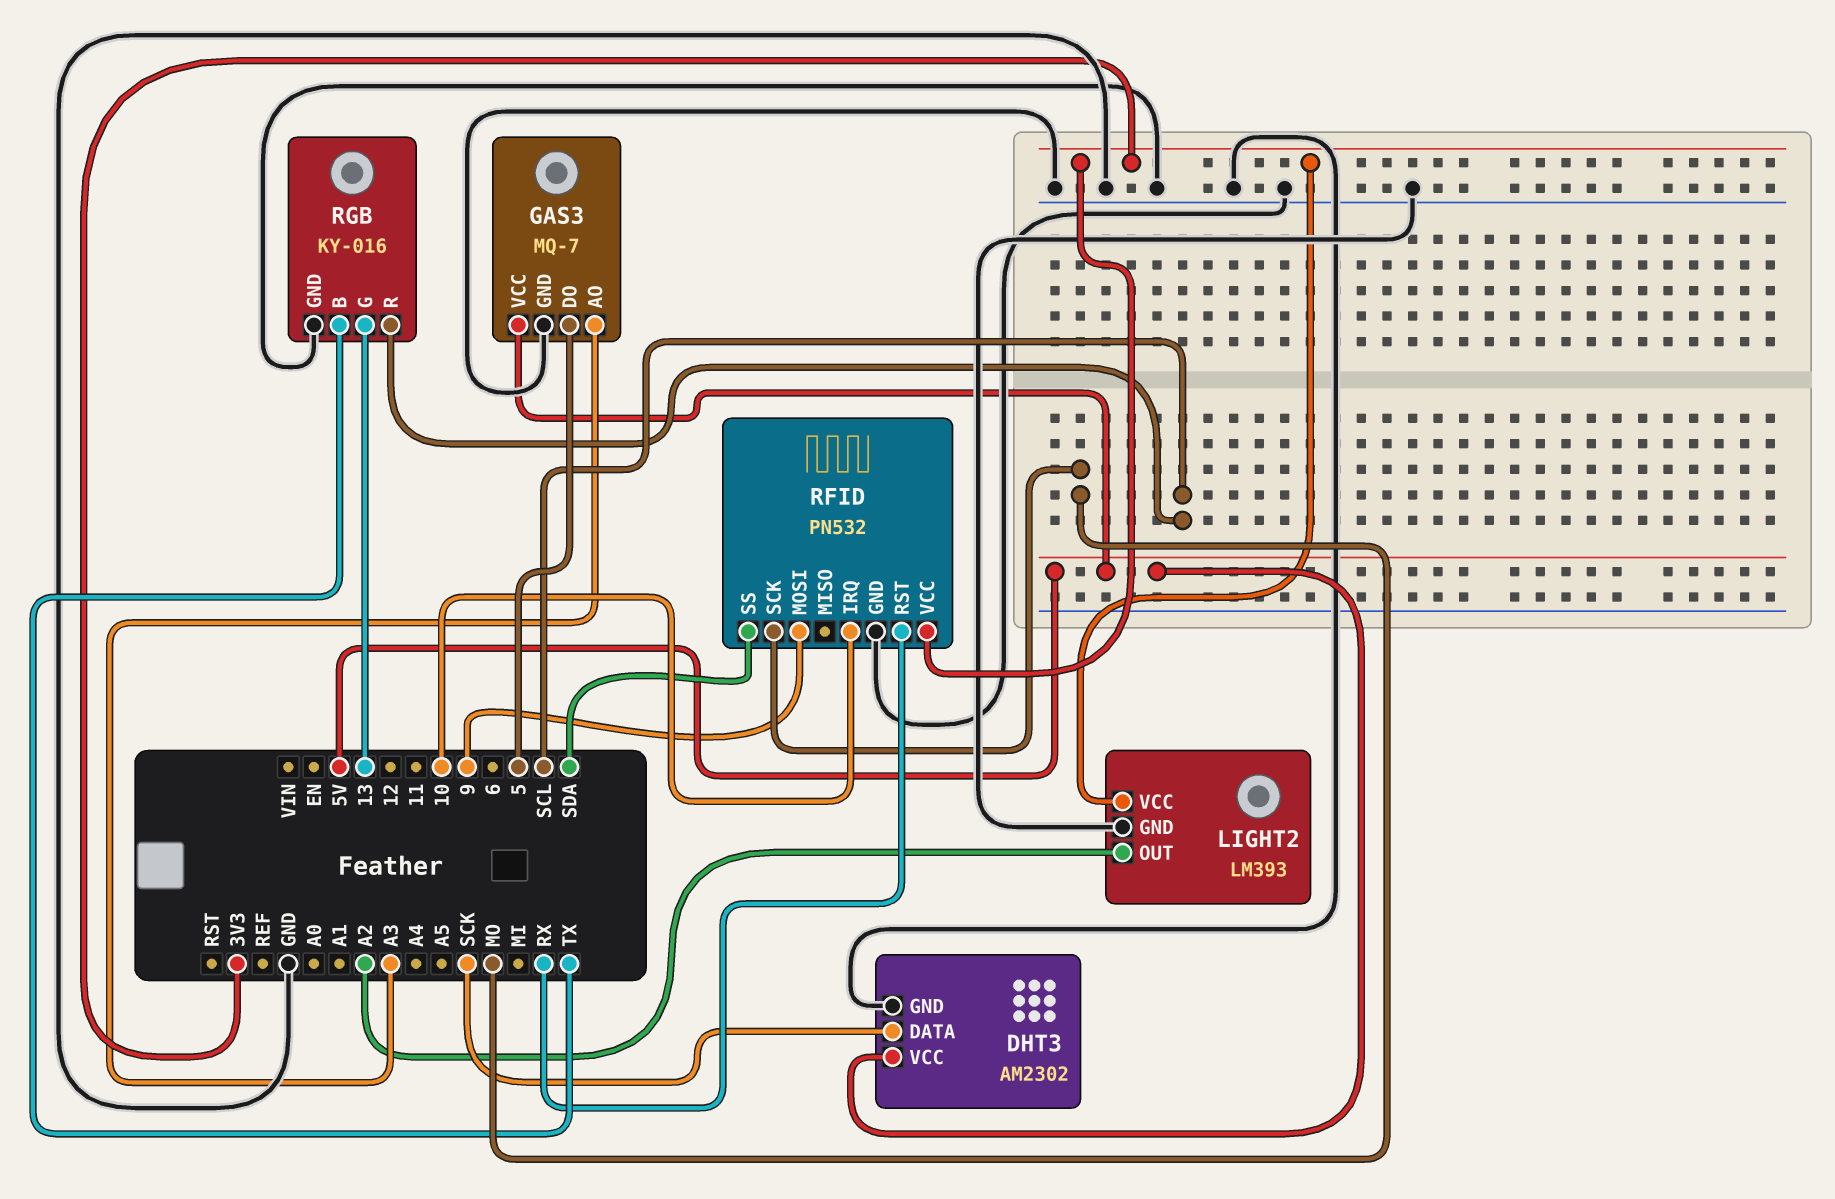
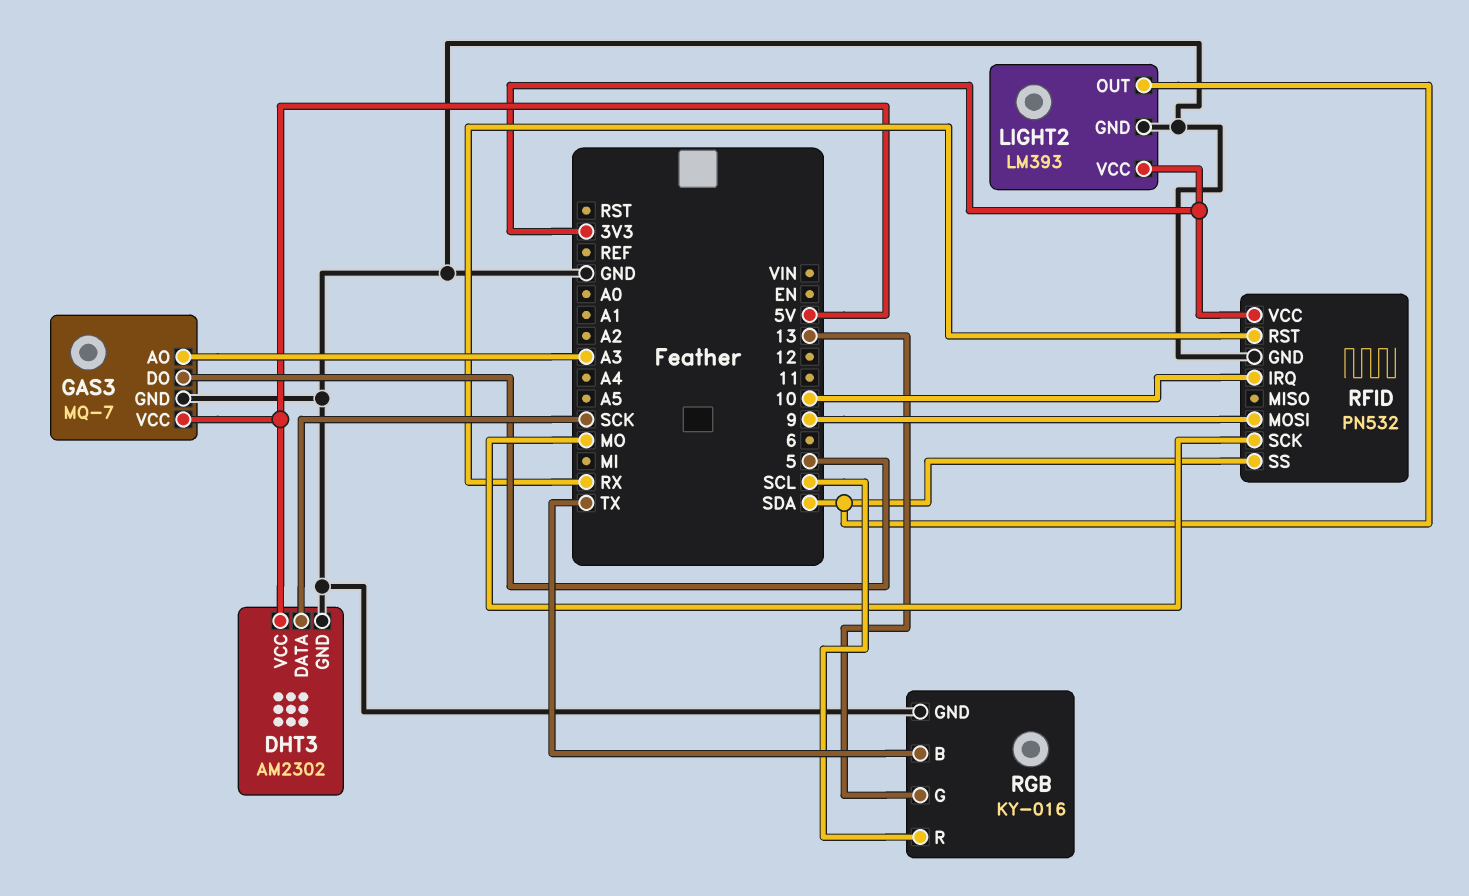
LIGHT2 pin OUT: A2 -> SDA

